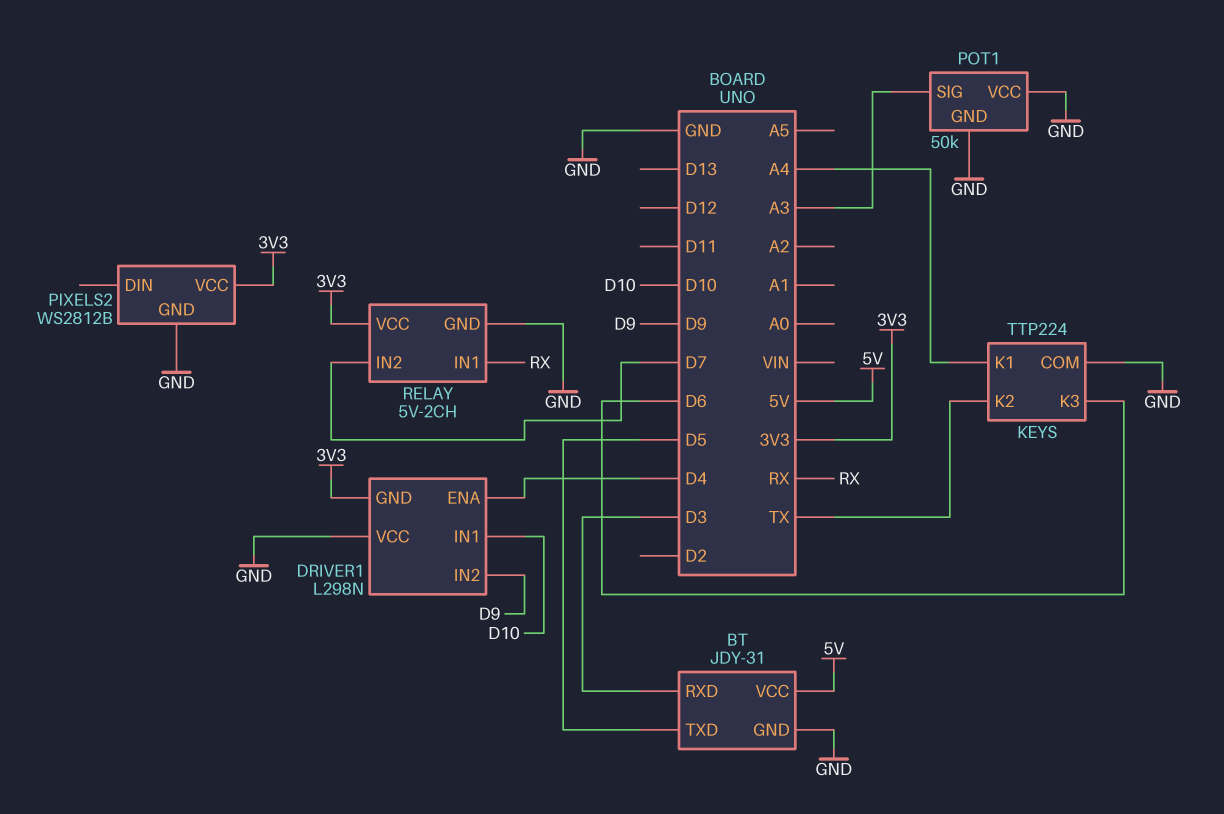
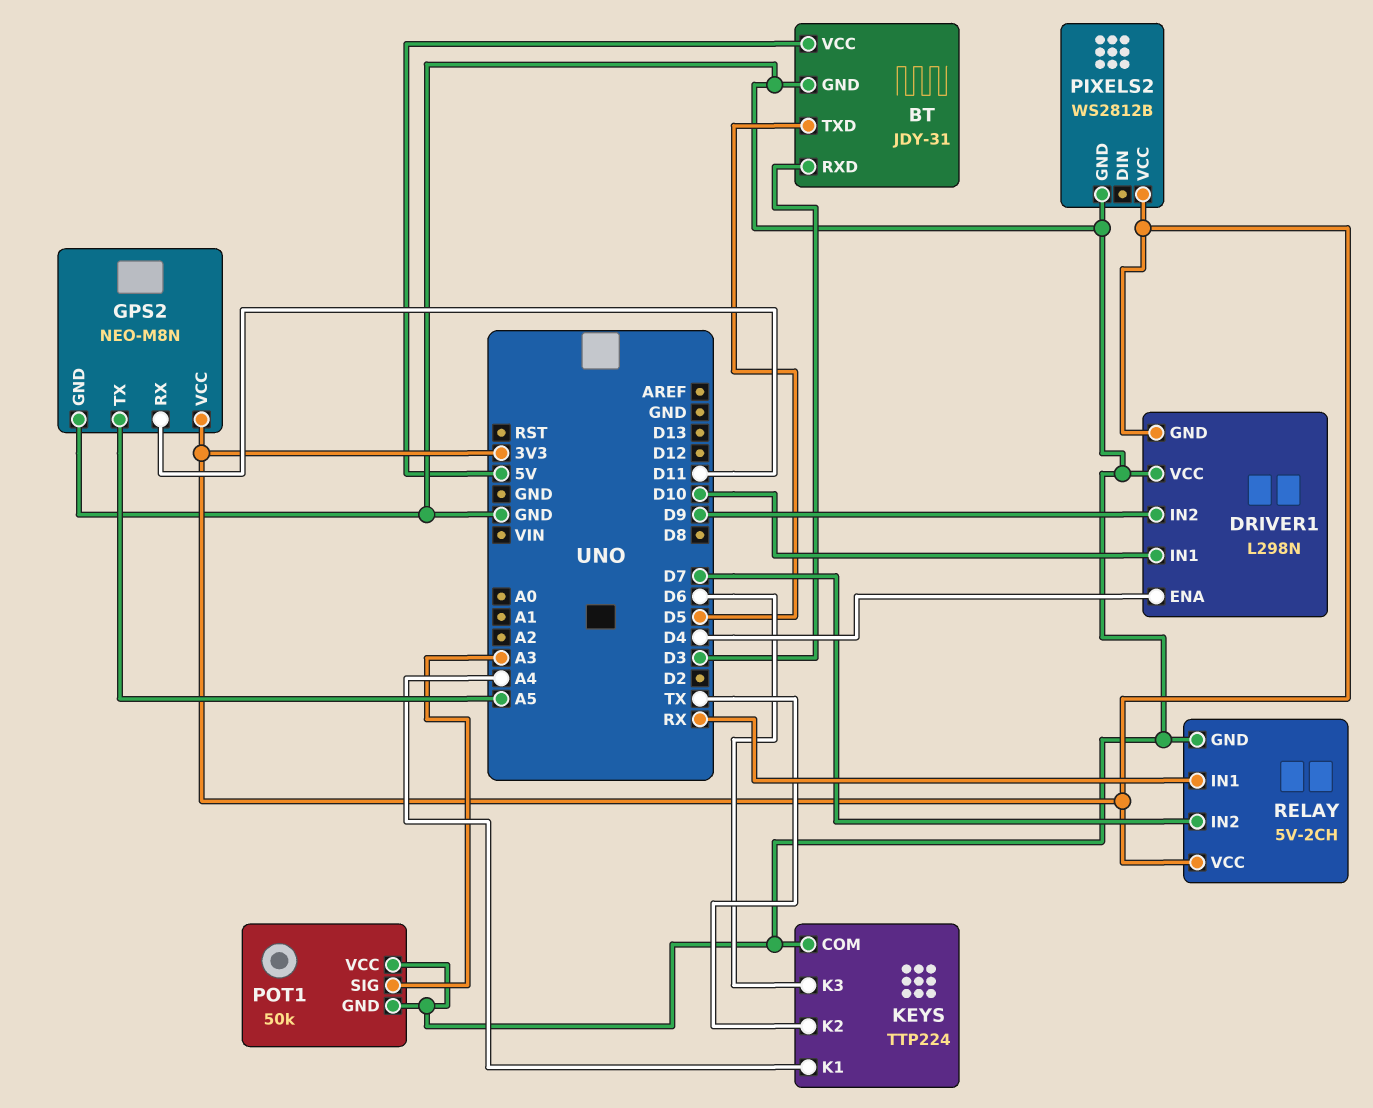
GPS2: none -> NEO-M8N
GPS2 pin GND: none -> GND
GPS2 pin RX: none -> D11
GPS2 pin TX: none -> A5
GPS2 pin VCC: none -> 3V3

